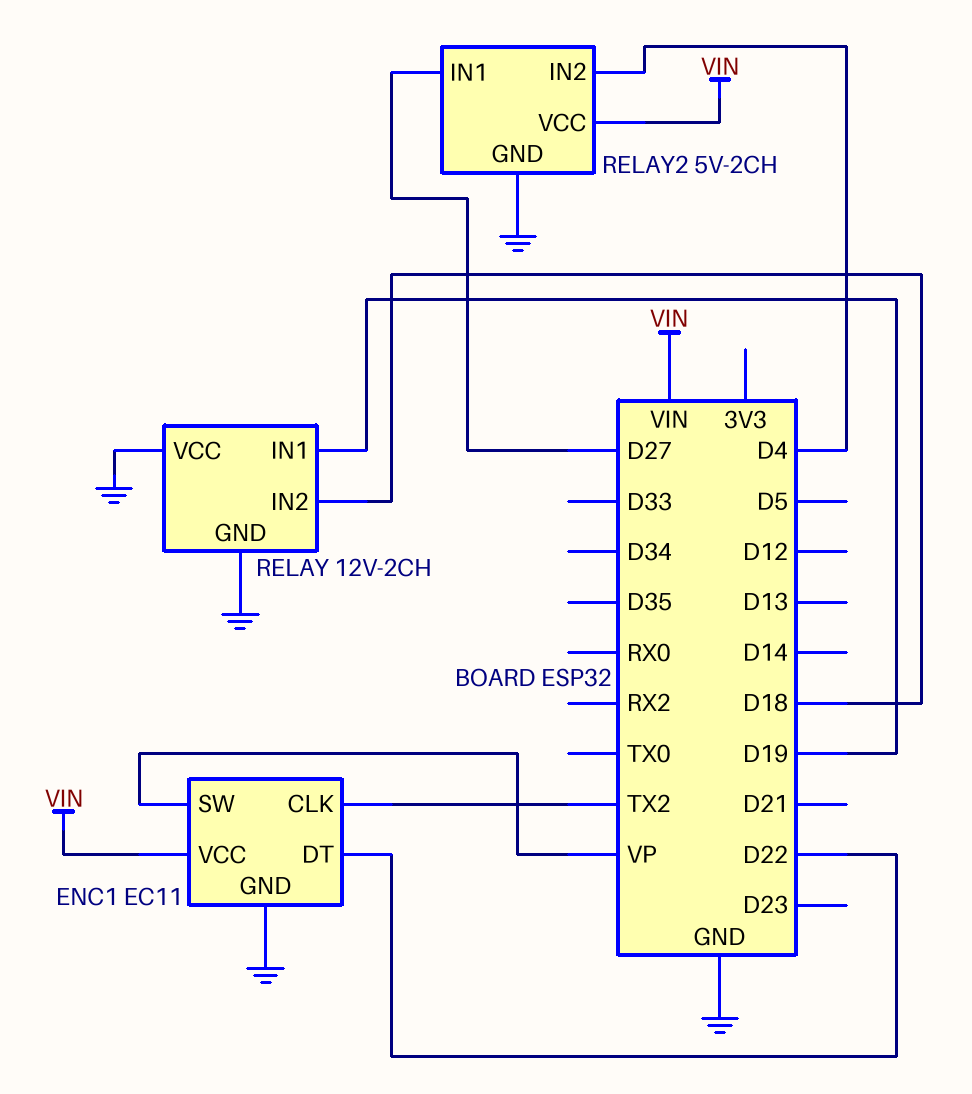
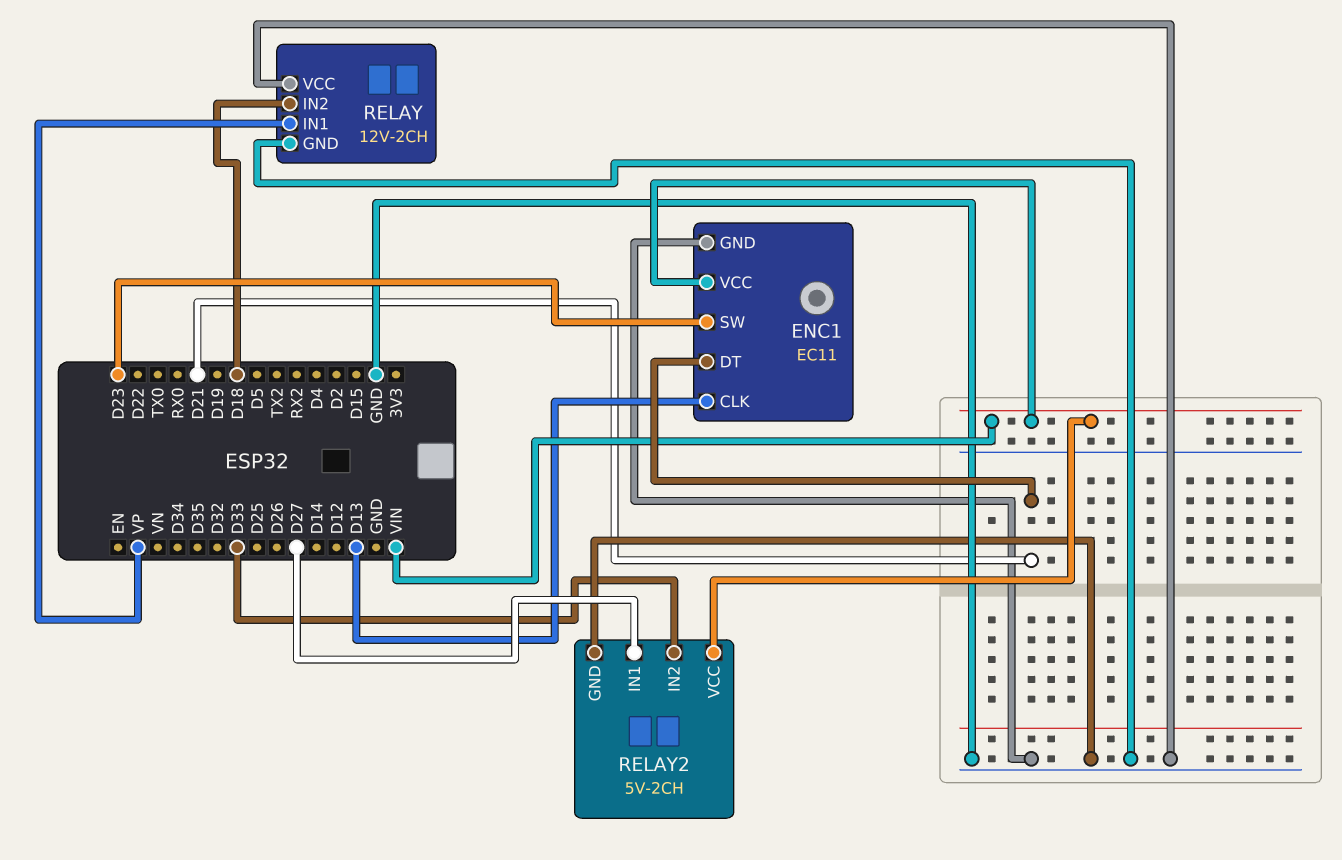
ENC1 pin CLK: TX2 -> D13
ENC1 pin DT: D22 -> D21
ENC1 pin SW: VP -> D23
RELAY pin IN1: D19 -> VP
RELAY2 pin IN2: D4 -> D33

